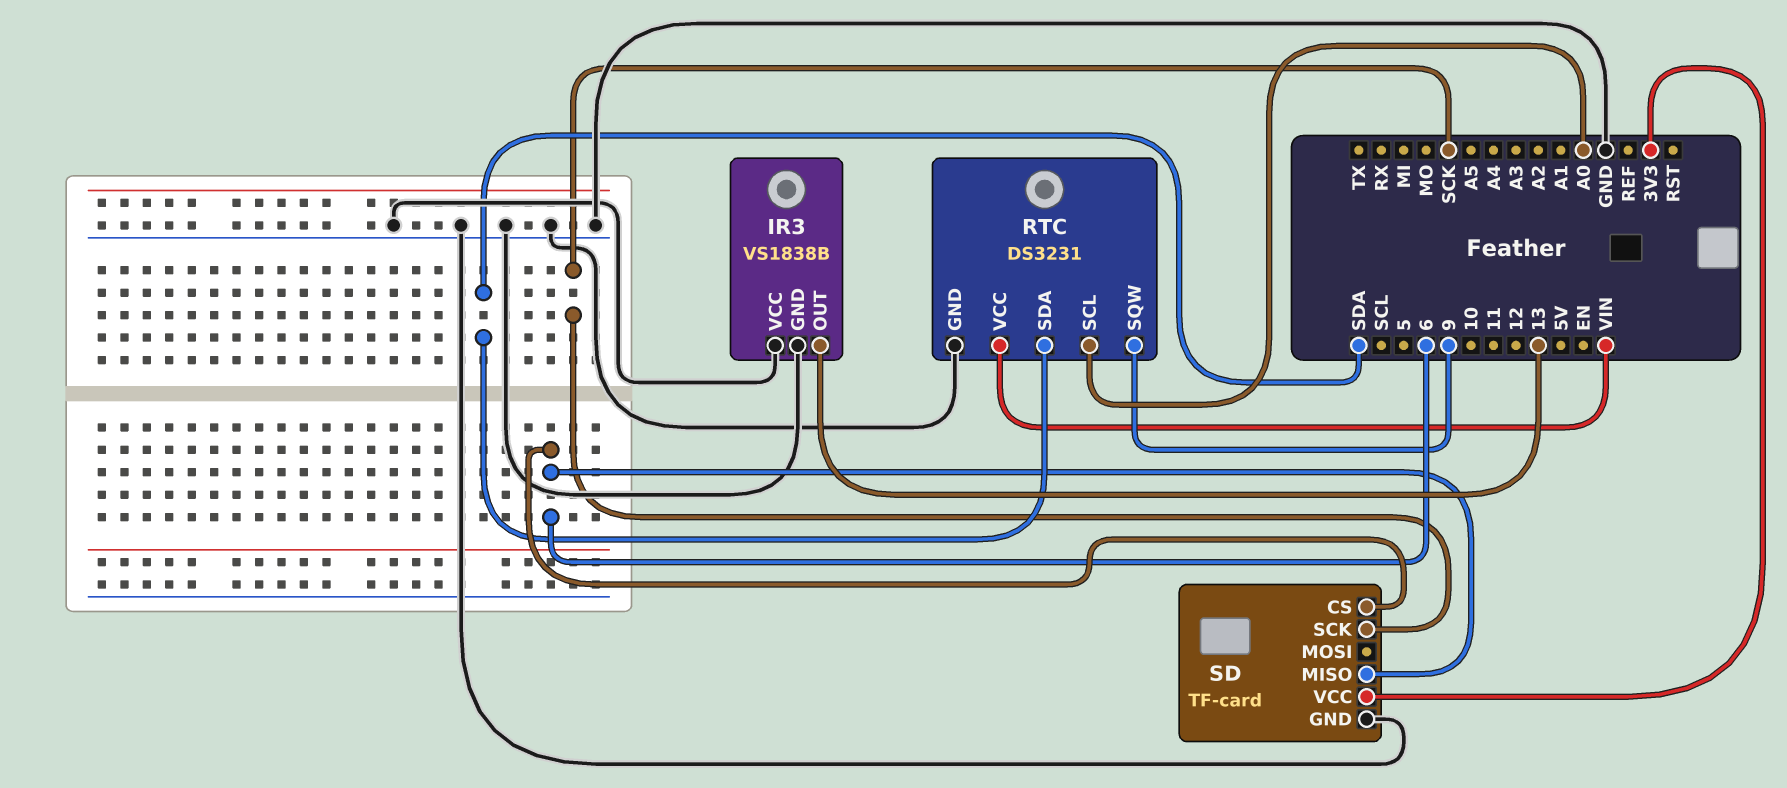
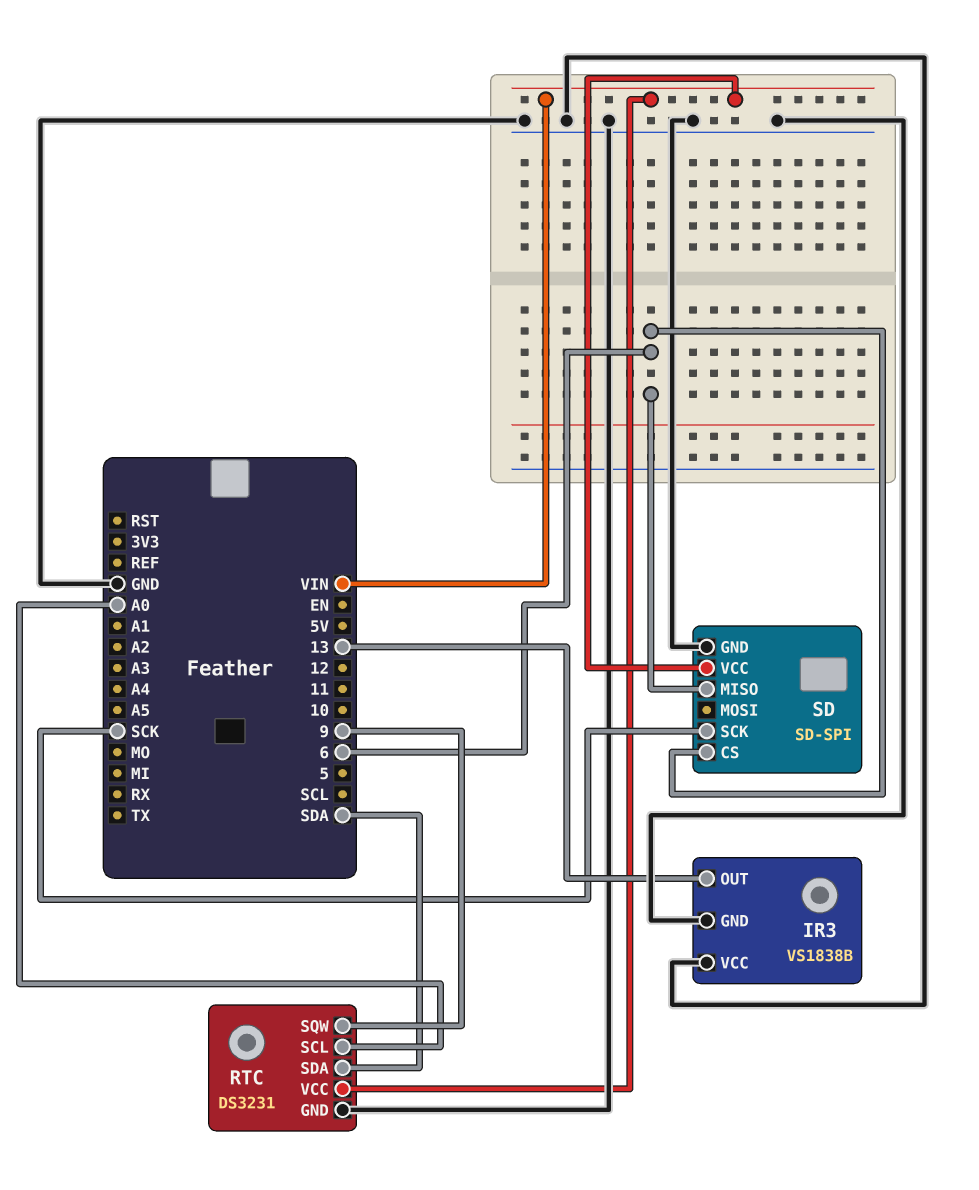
SD: TF-card -> SD-SPI
SD pin VCC: 3V3 -> VIN

